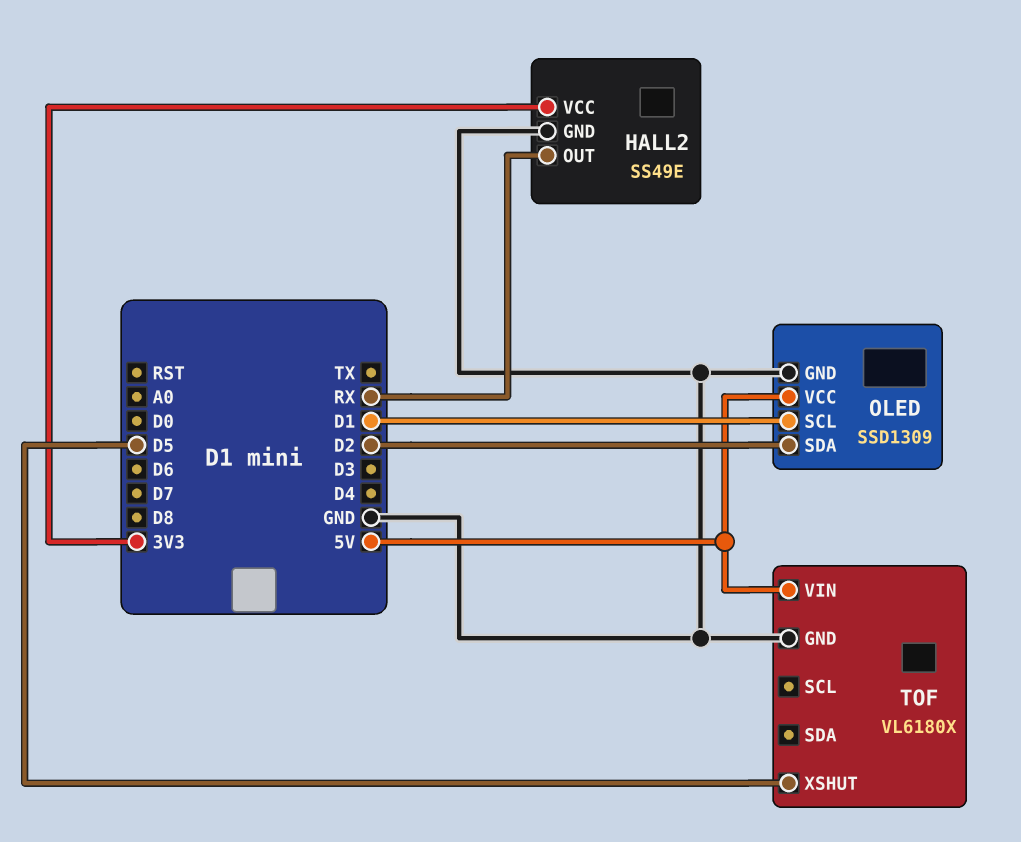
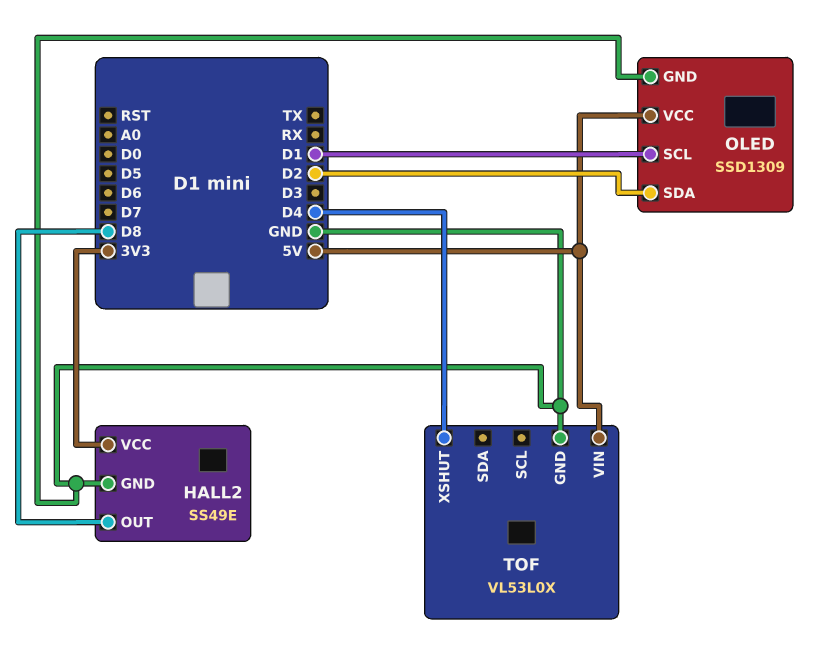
HALL2 pin OUT: RX -> D8
TOF: VL6180X -> VL53L0X
TOF pin XSHUT: D5 -> D4

